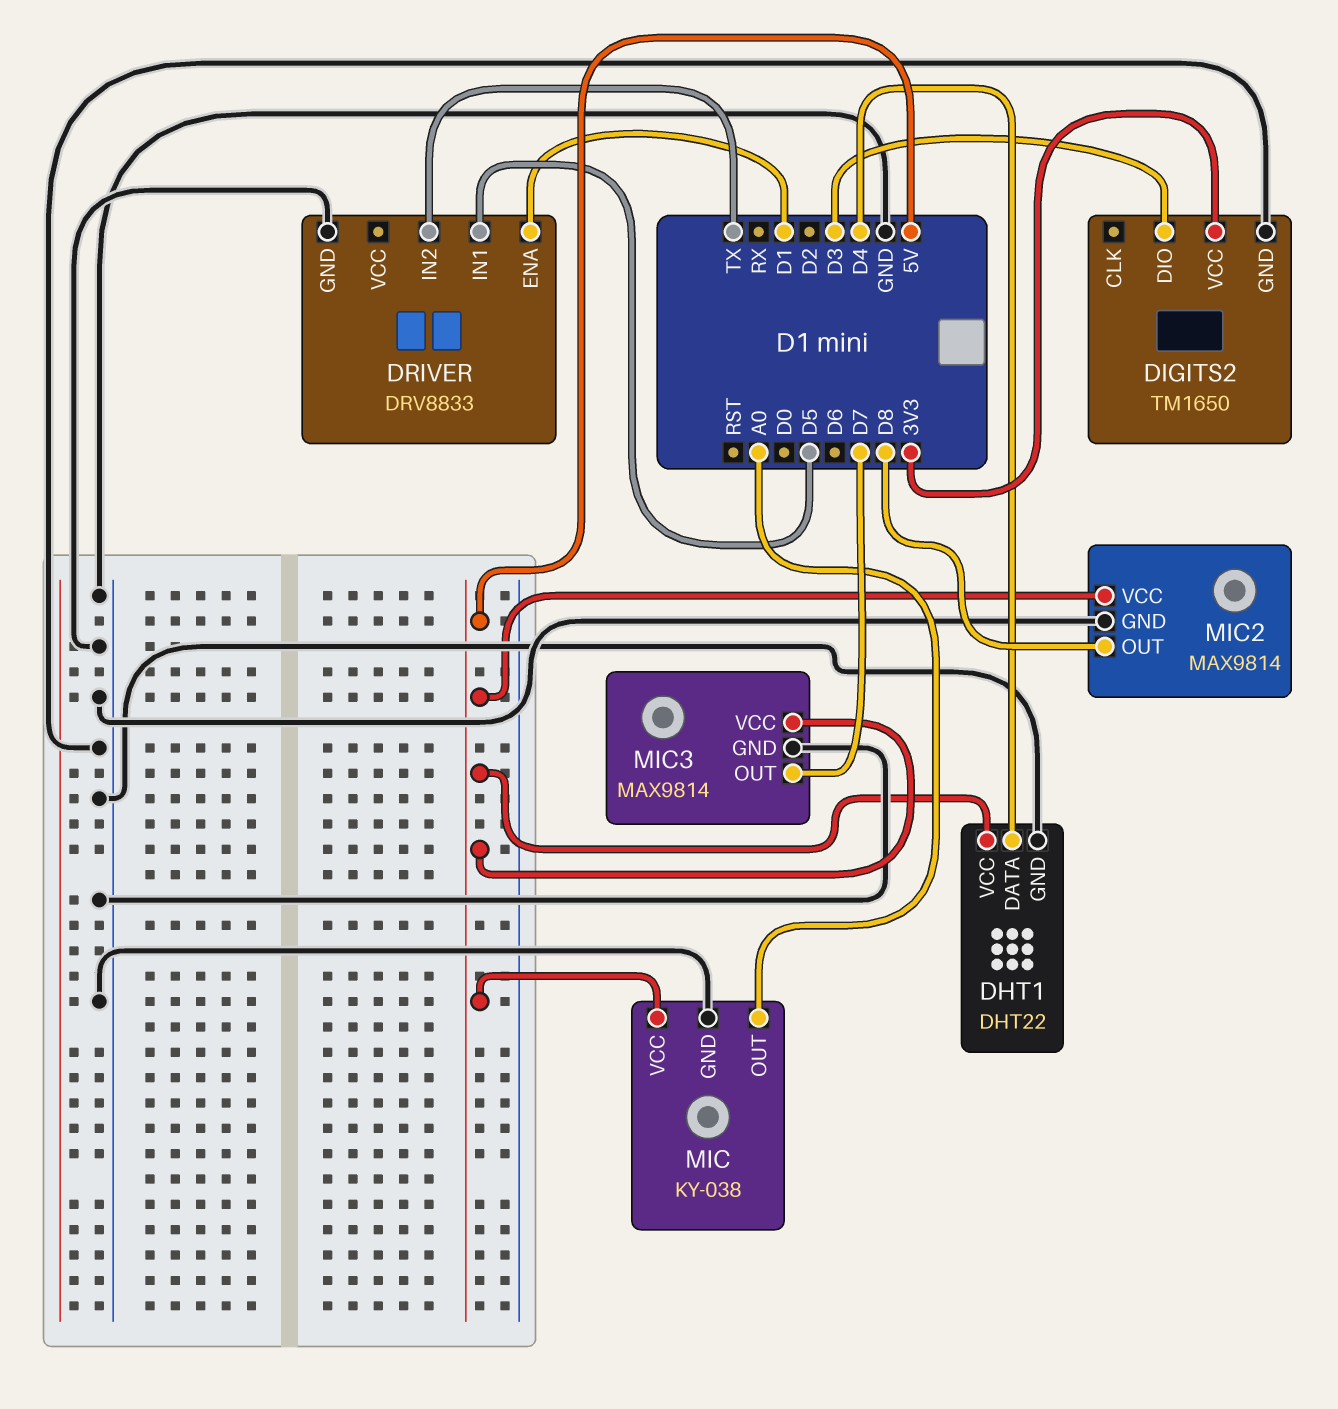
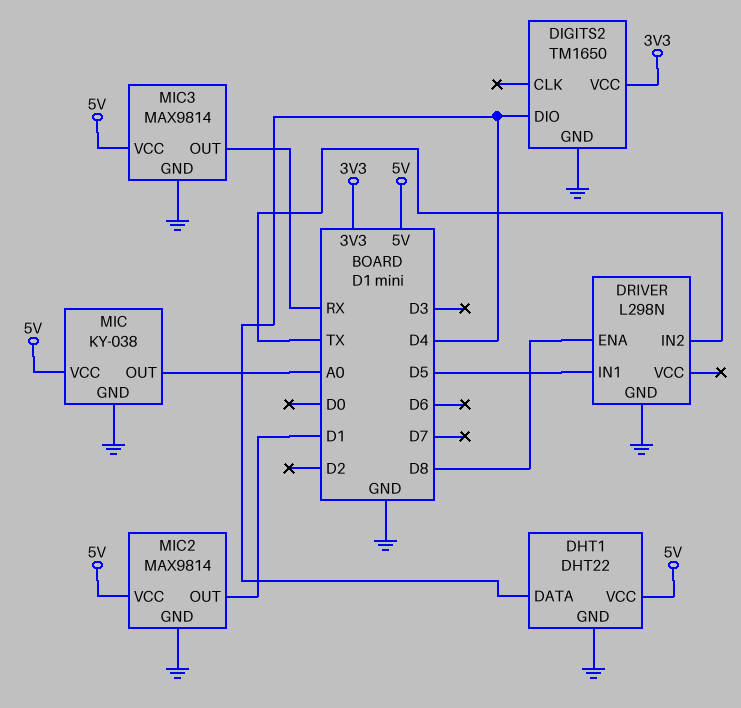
DIGITS2 pin DIO: D3 -> D4
DRIVER: DRV8833 -> L298N
DRIVER pin ENA: D1 -> D8
MIC2 pin OUT: D8 -> D1
MIC3 pin OUT: D7 -> RX

